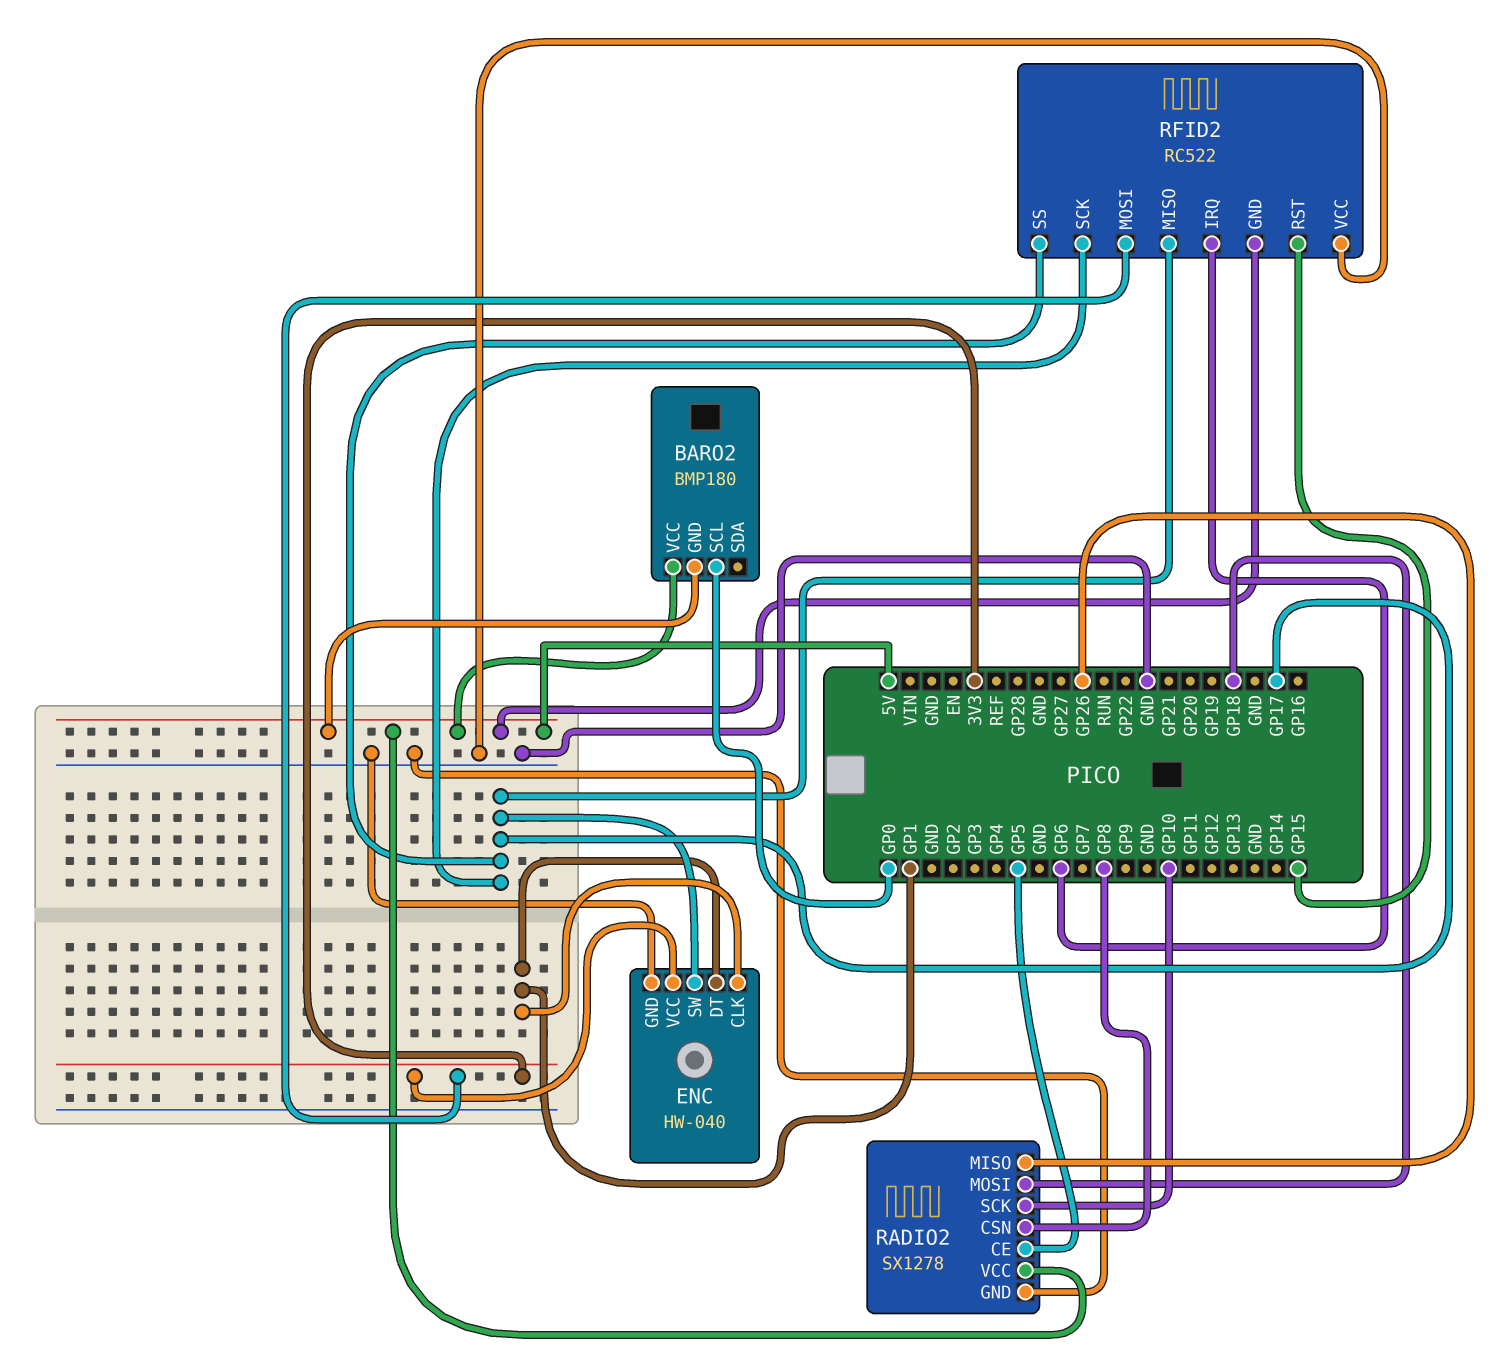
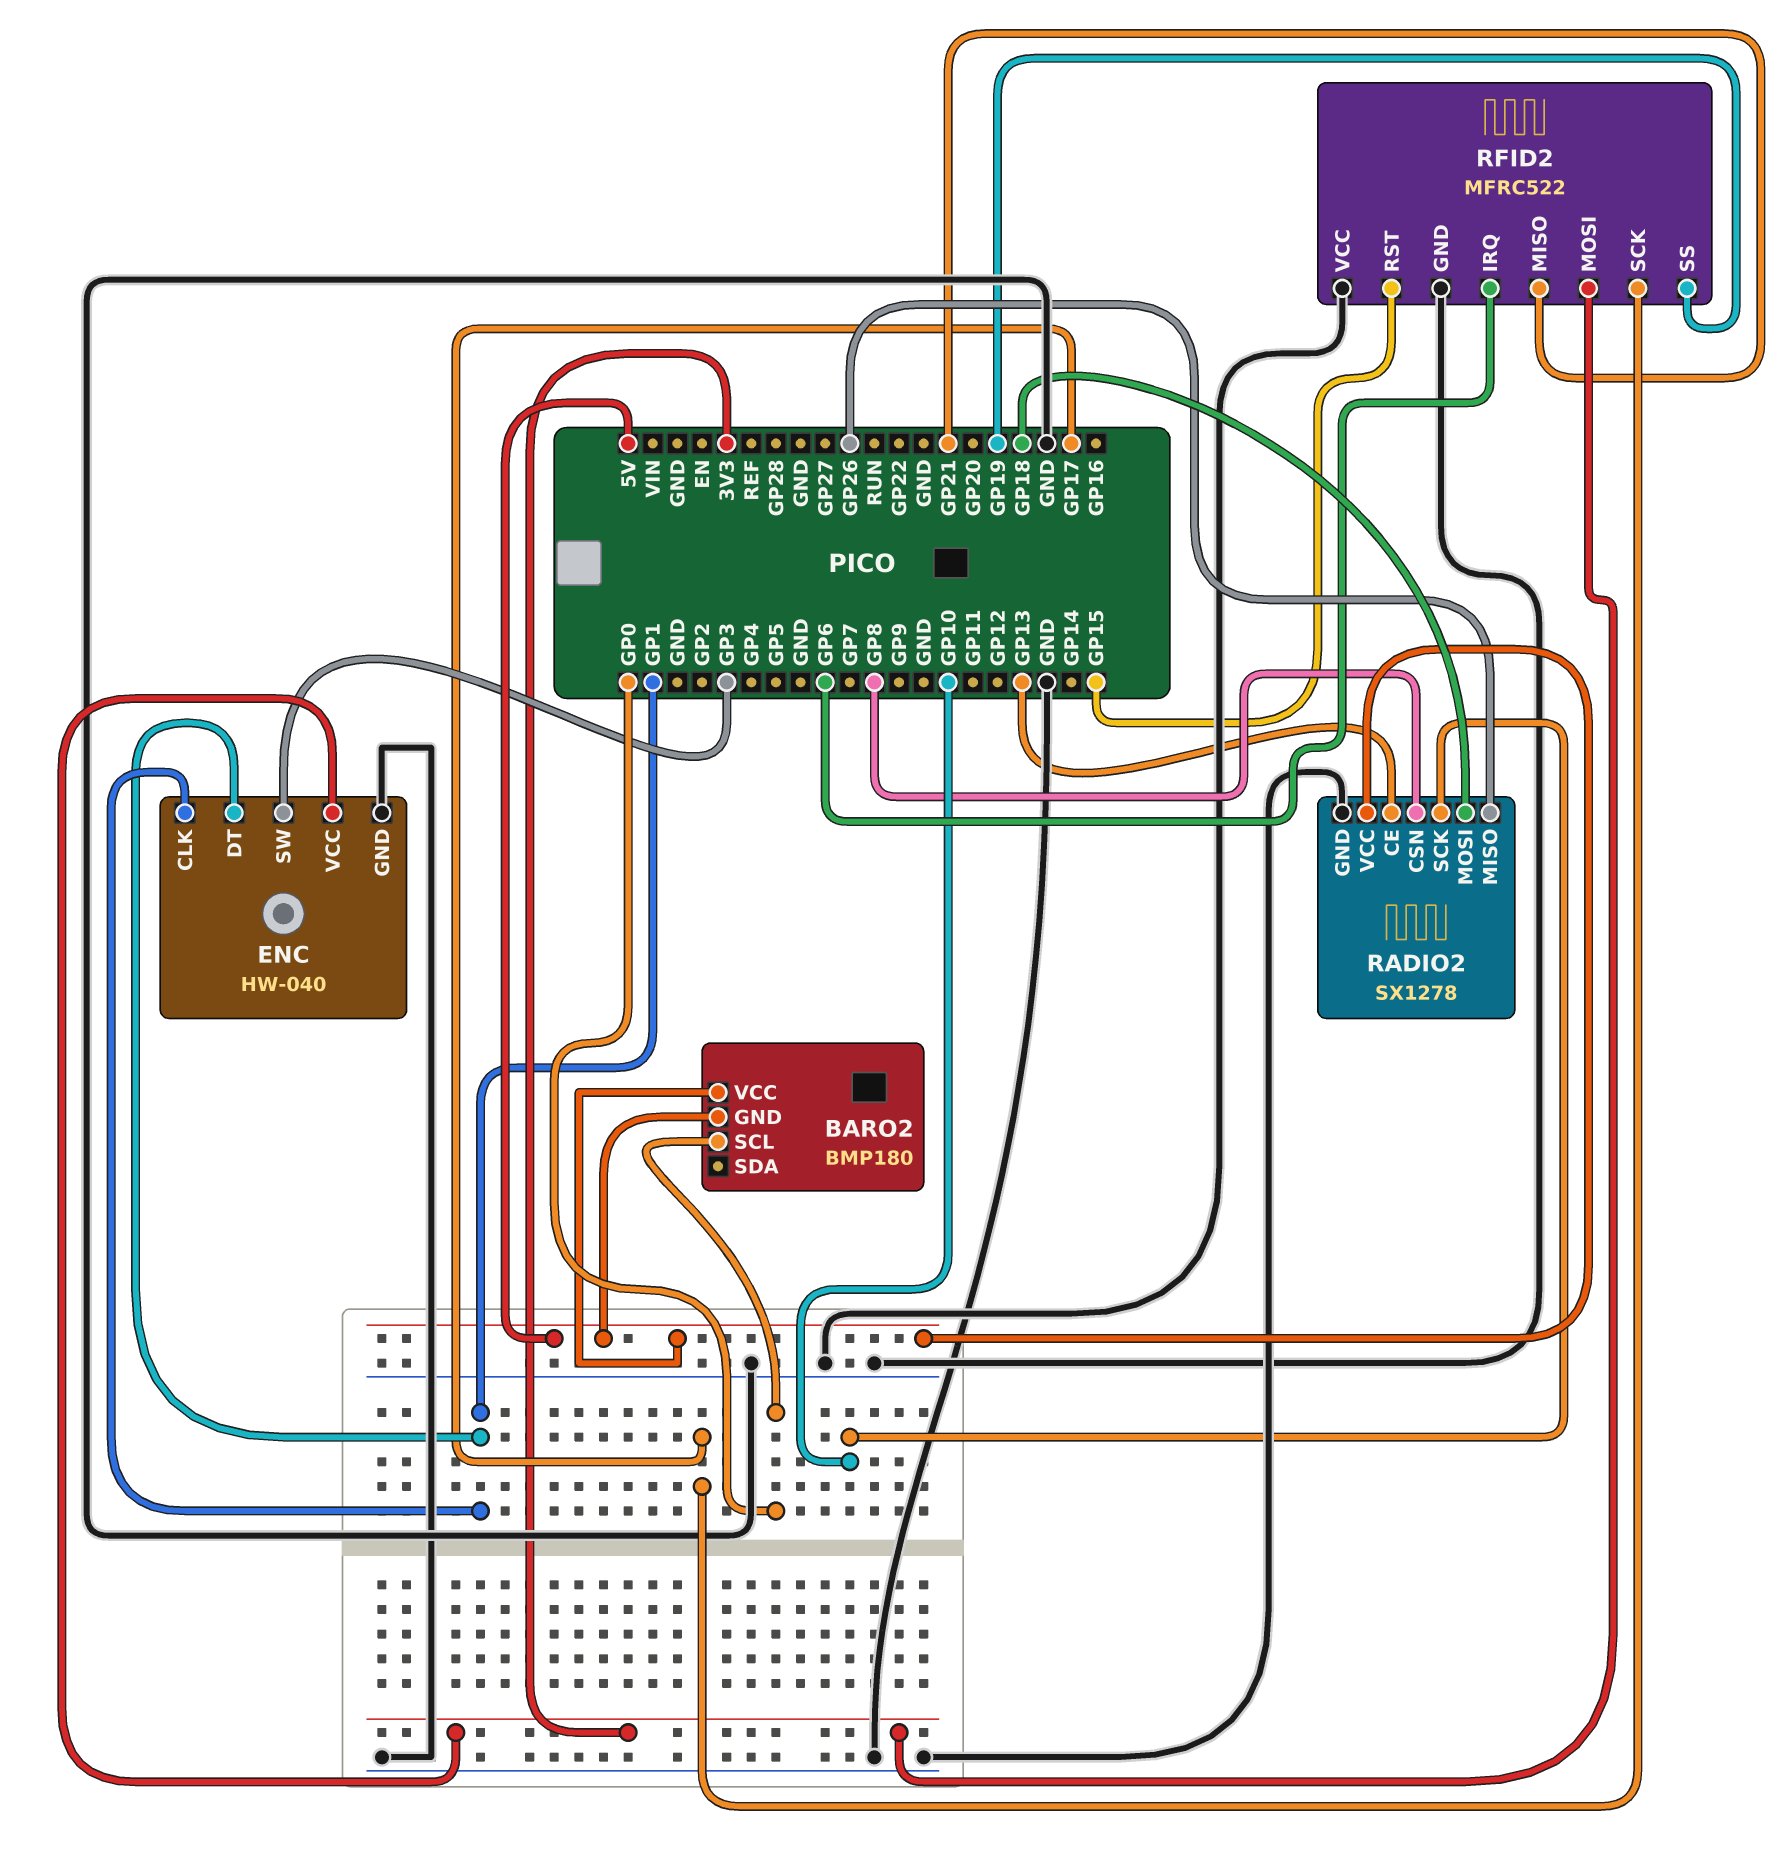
ENC pin SW: GP17 -> GP3
RADIO2 pin CE: GP5 -> GP13
RFID2: RC522 -> MFRC522
RFID2 pin GND: 5V -> GND
RFID2 pin MISO: GP17 -> GP21
RFID2 pin SS: GP17 -> GP19

